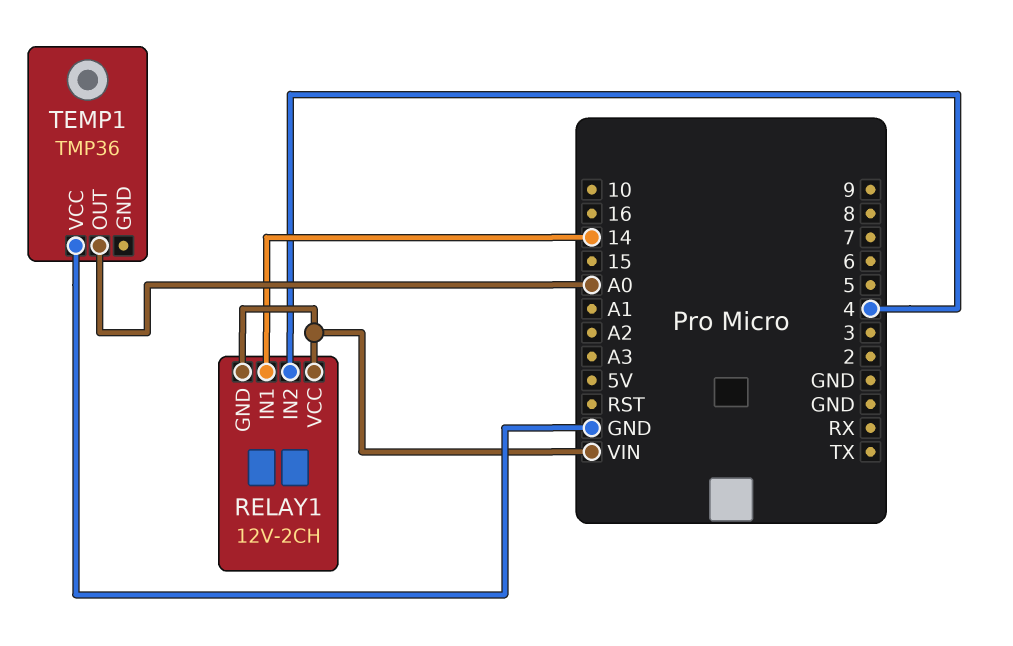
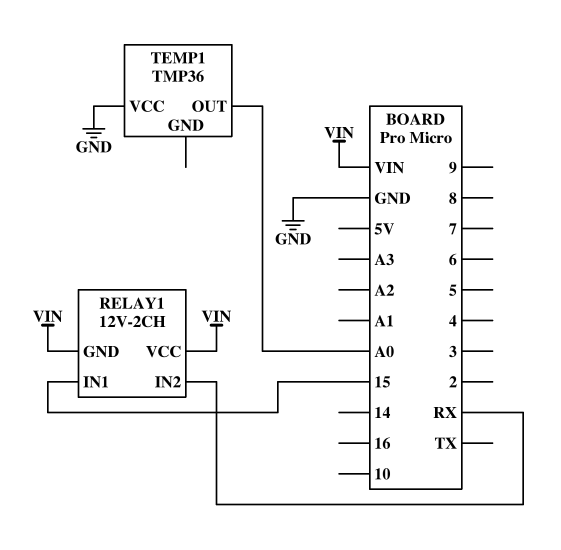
RELAY1 pin IN1: 14 -> 15
RELAY1 pin IN2: 4 -> RX

